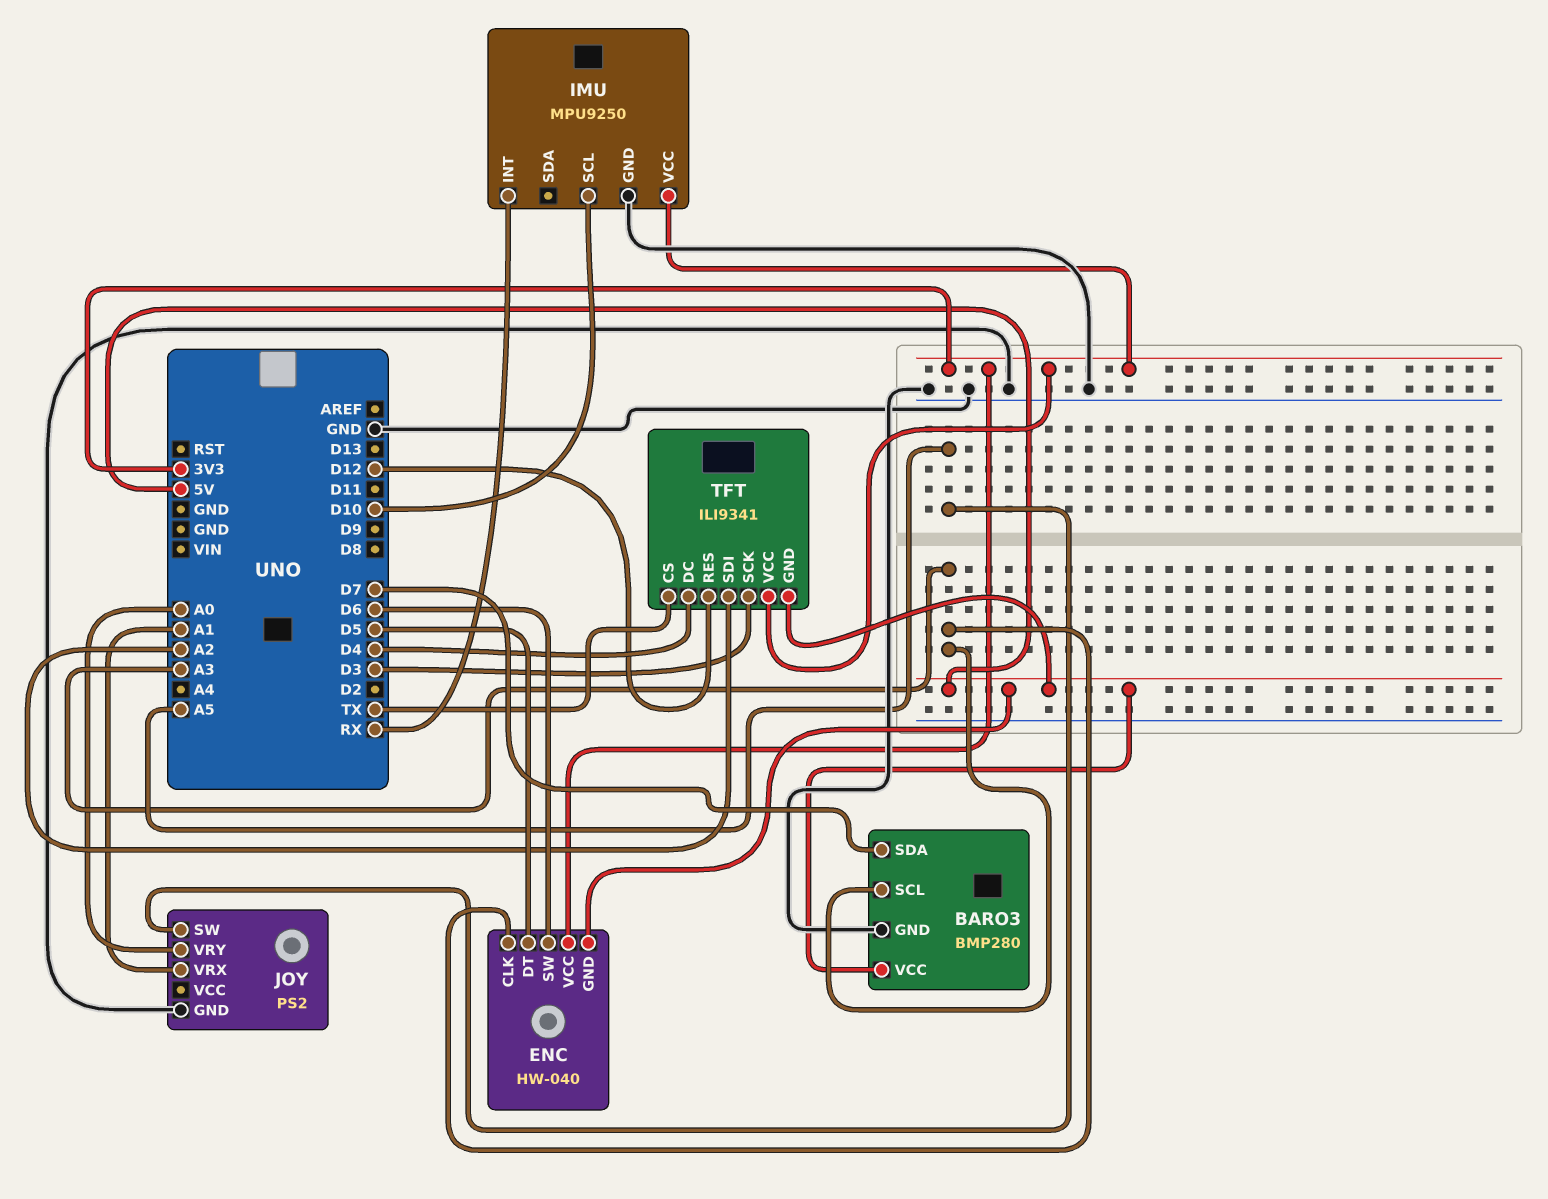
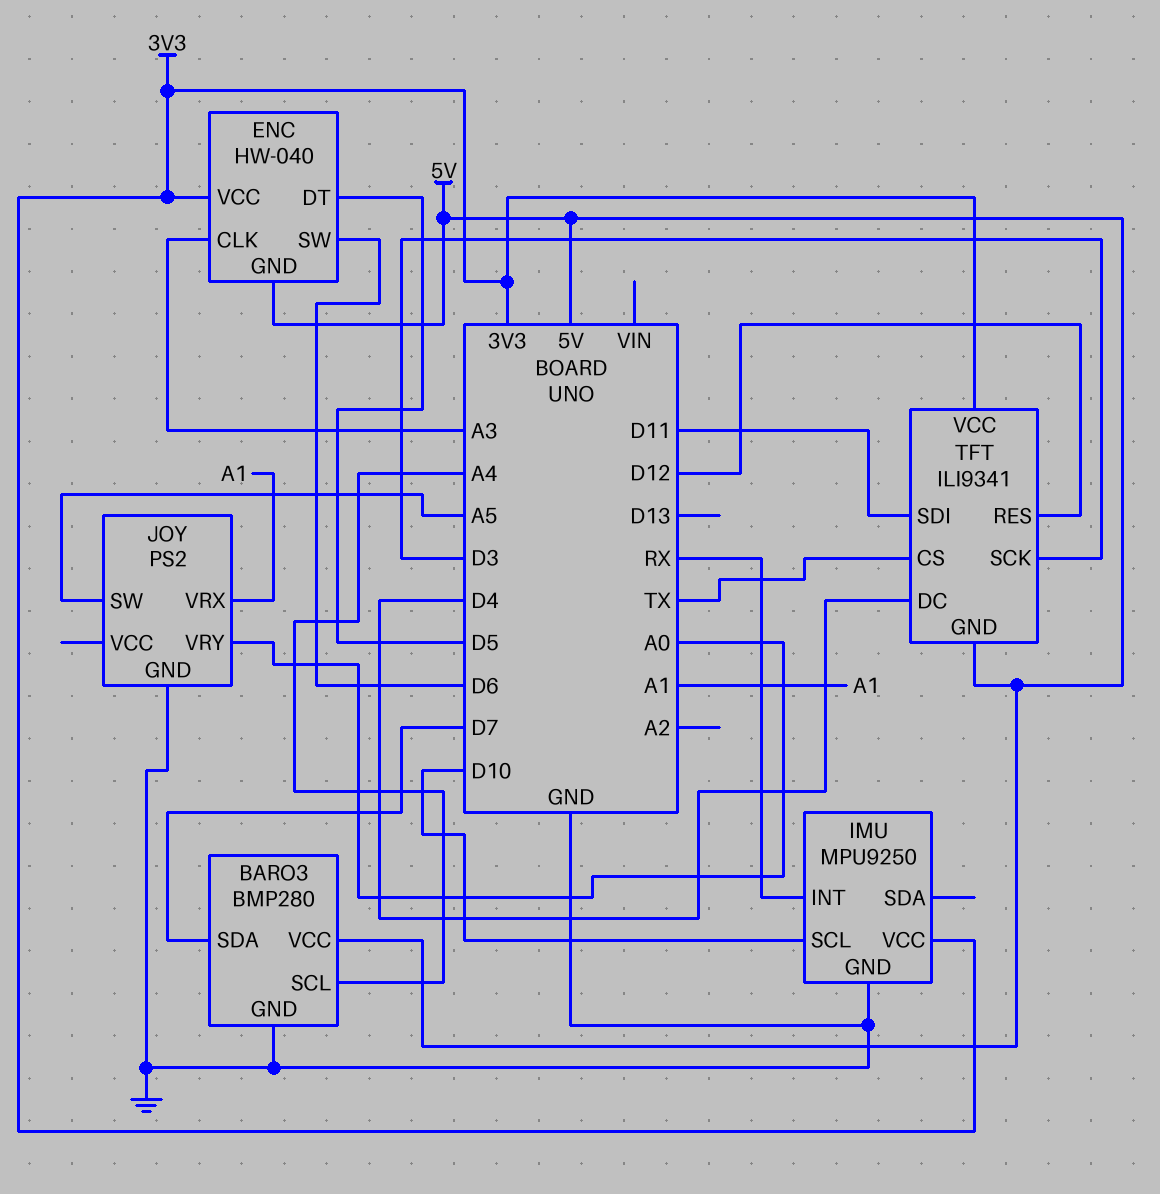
BARO3 pin SCL: A3 -> A4
TFT pin SDI: A2 -> D11

